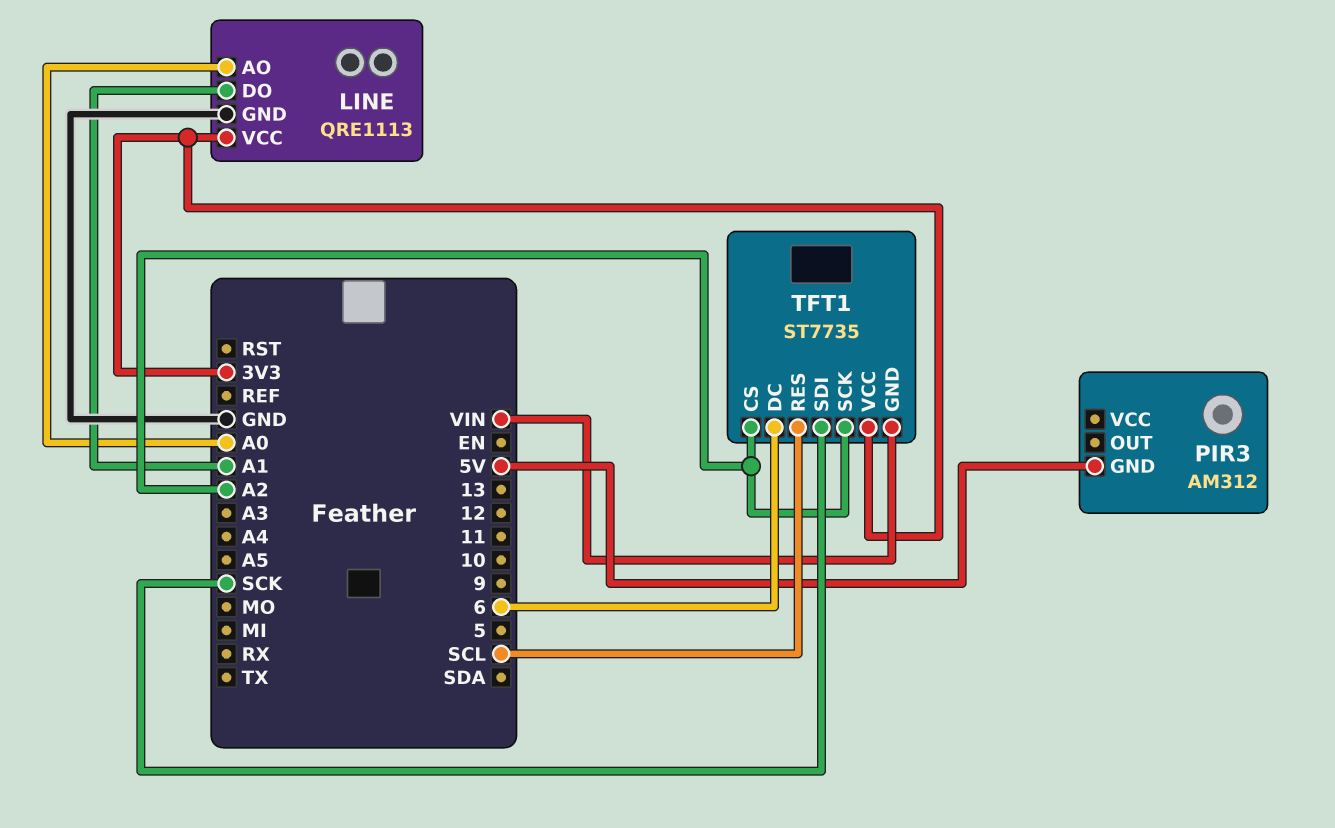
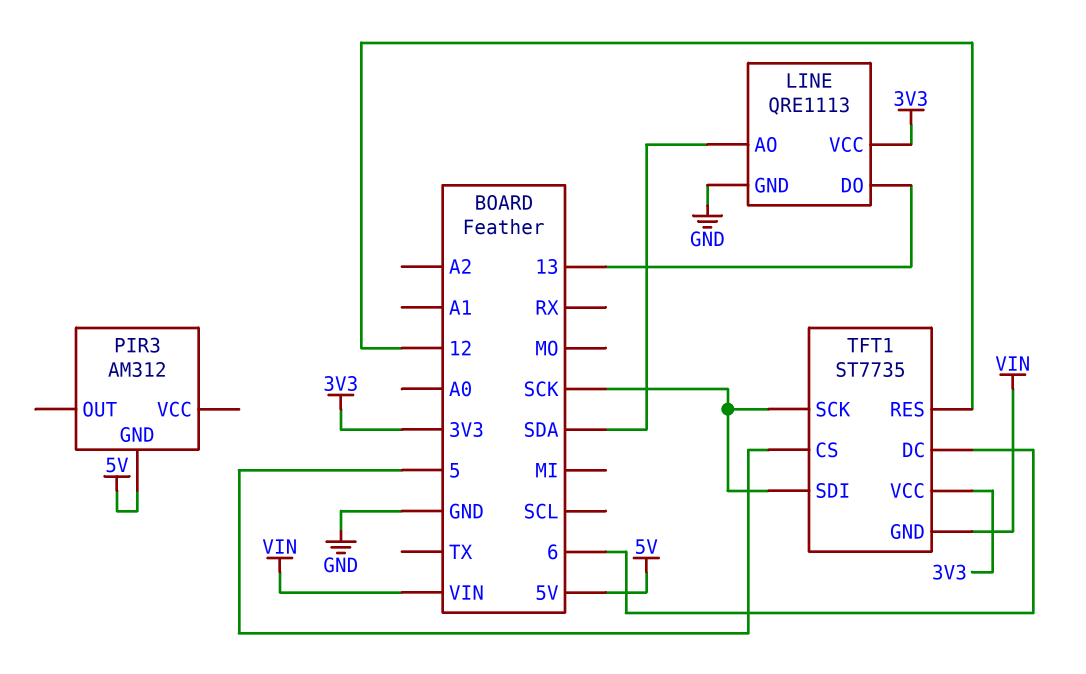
LINE pin AO: A0 -> SDA
LINE pin DO: A1 -> 13
TFT1 pin CS: A2 -> 5
TFT1 pin RES: SCL -> 12
TFT1 pin SCK: A2 -> SCK

